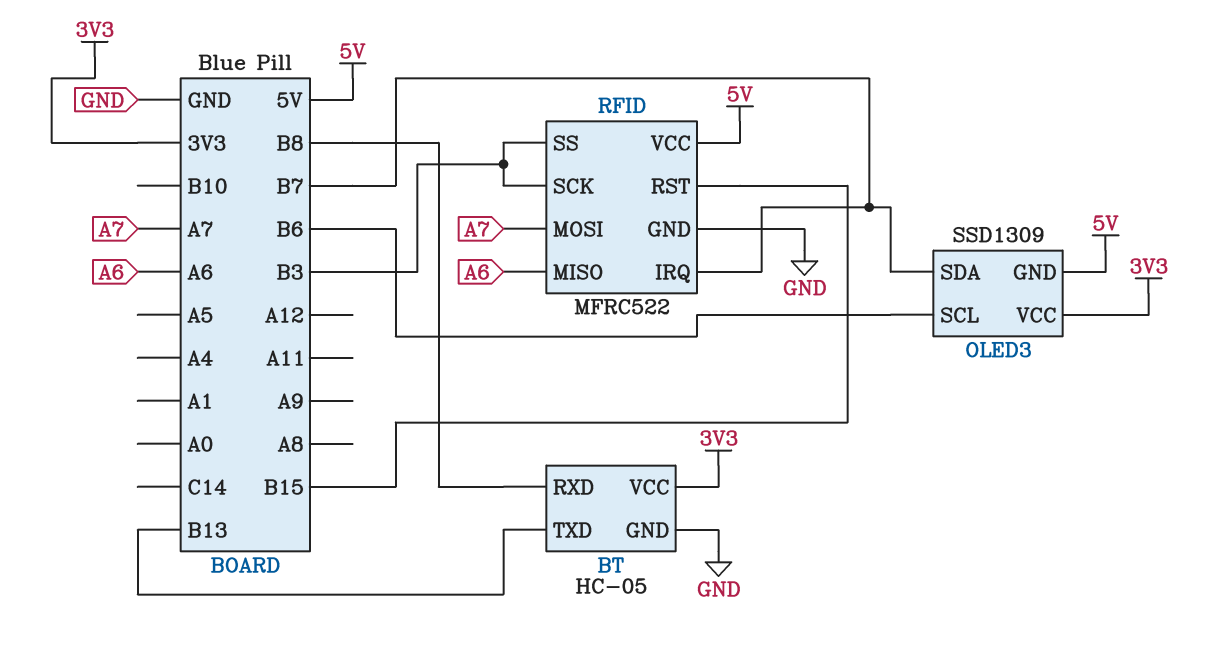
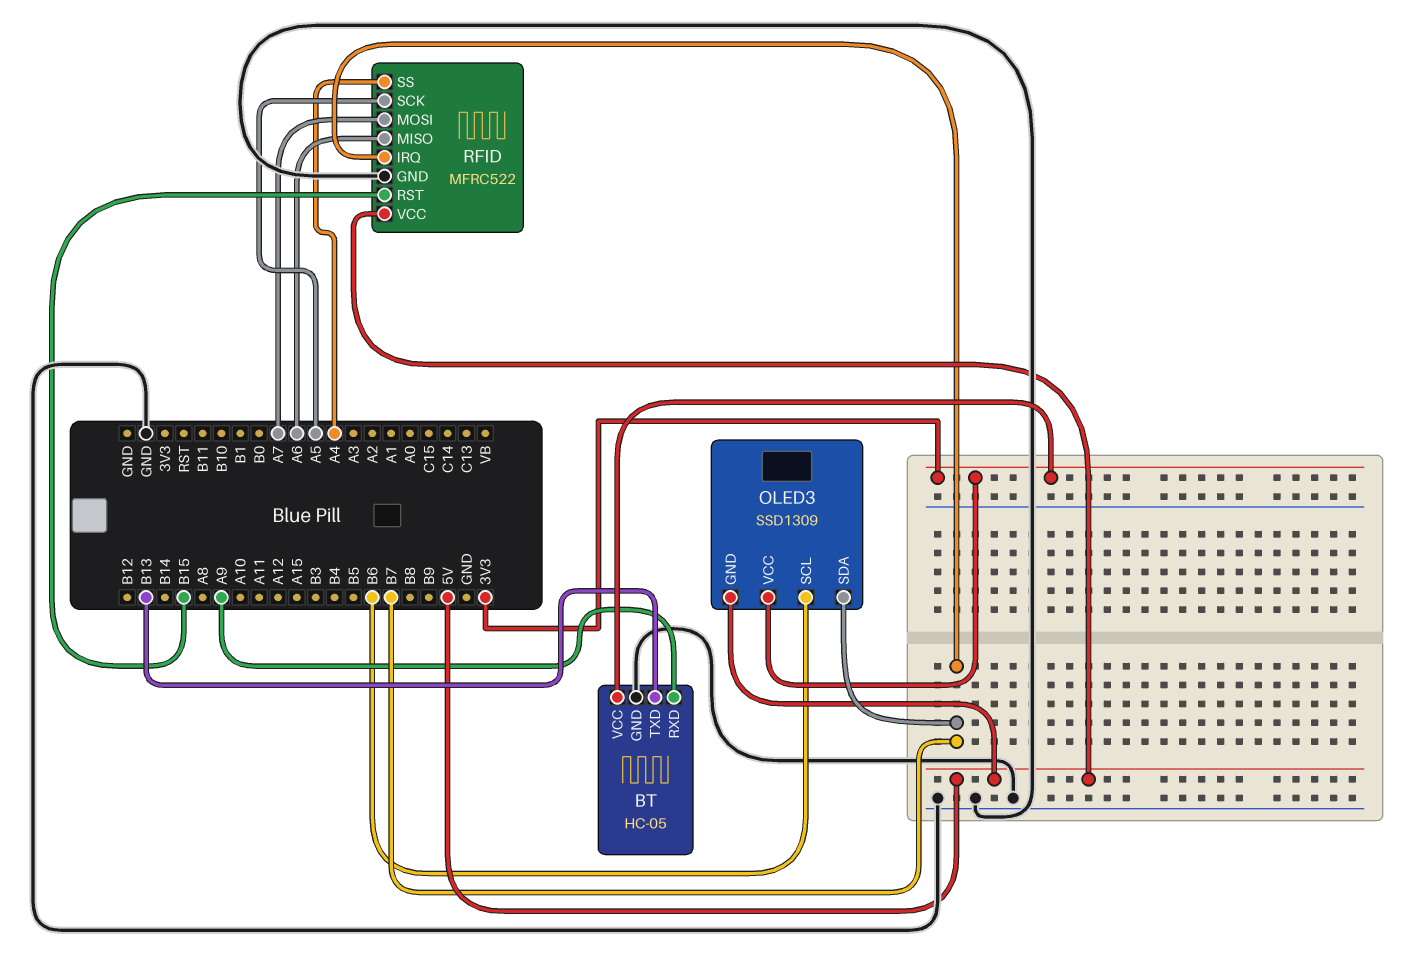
BT pin RXD: B8 -> A9
RFID pin SCK: B3 -> A5
RFID pin SS: B3 -> A4

